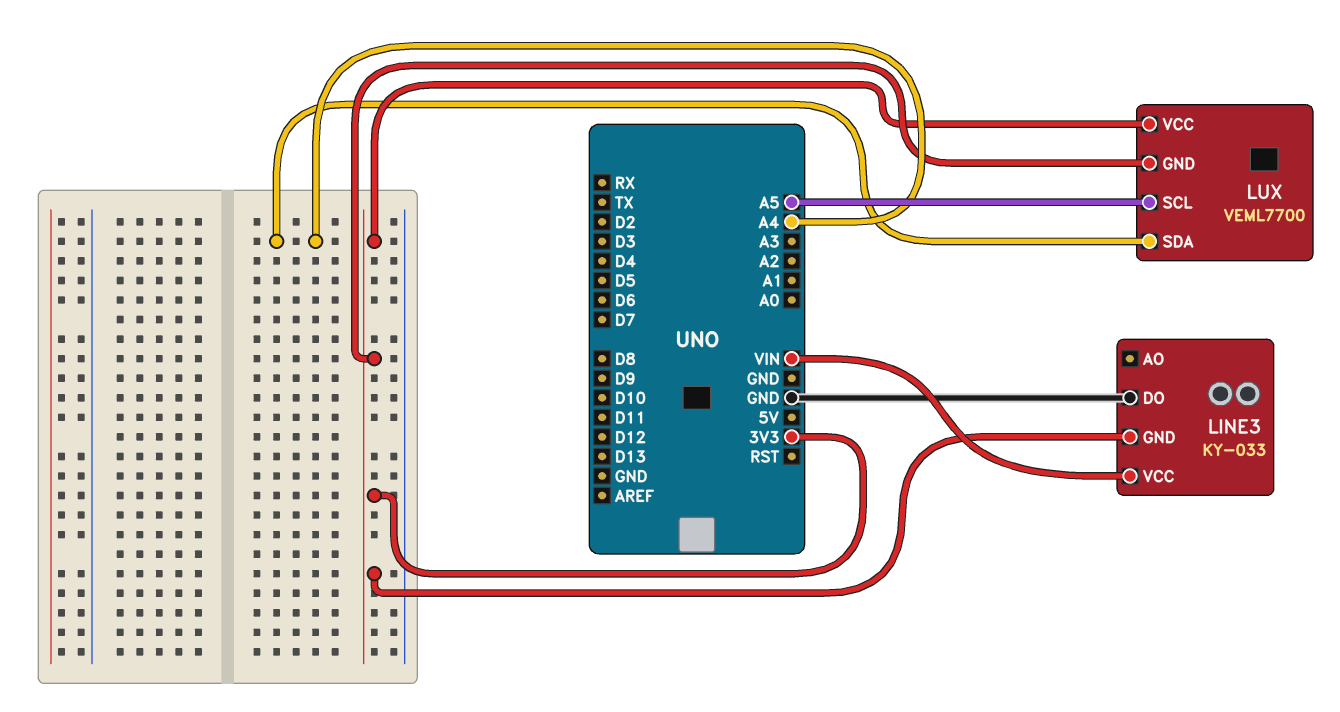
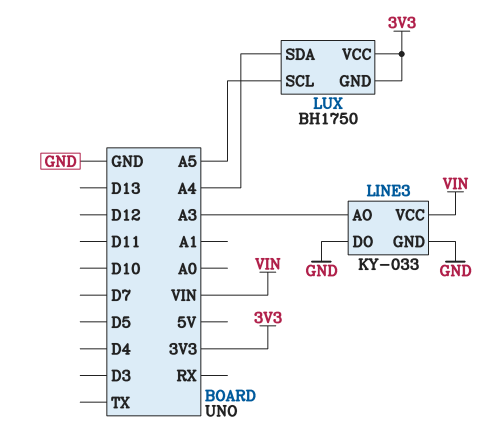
LINE3 pin AO: none -> A3
LINE3 pin GND: 3V3 -> GND
LUX: VEML7700 -> BH1750

